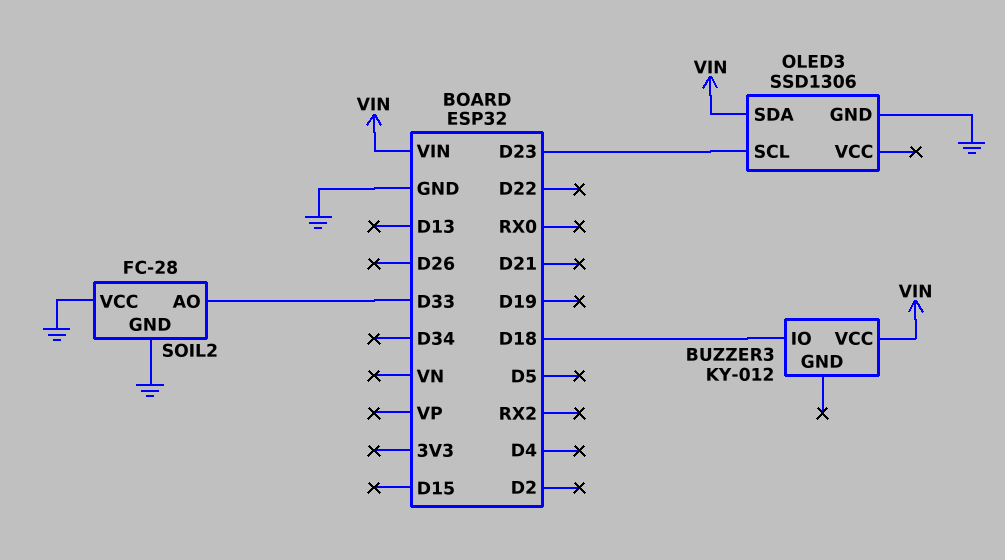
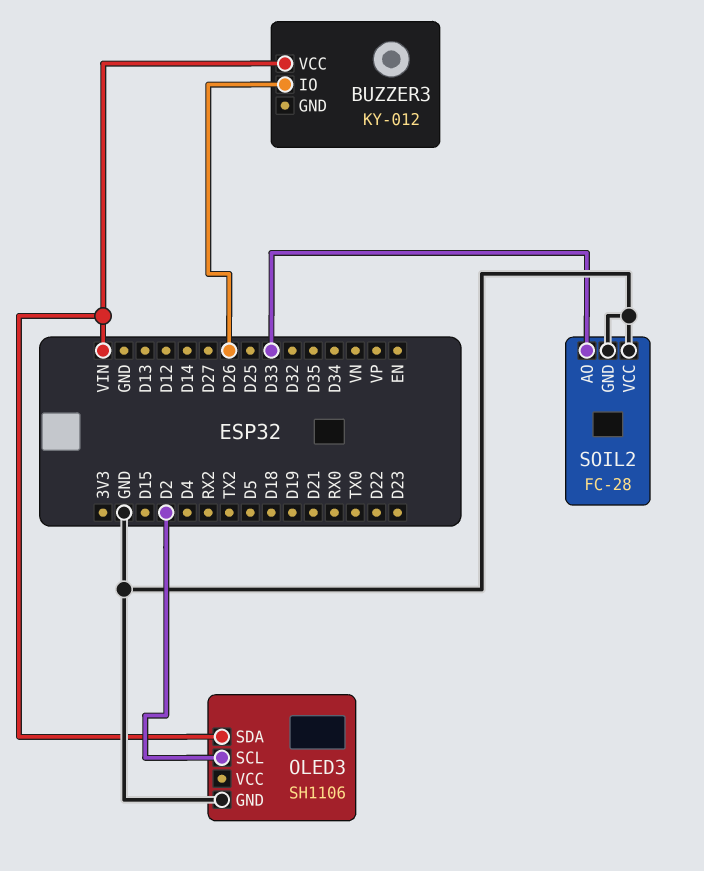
BUZZER3 pin IO: D18 -> D26
OLED3: SSD1306 -> SH1106
OLED3 pin SCL: D23 -> D2

